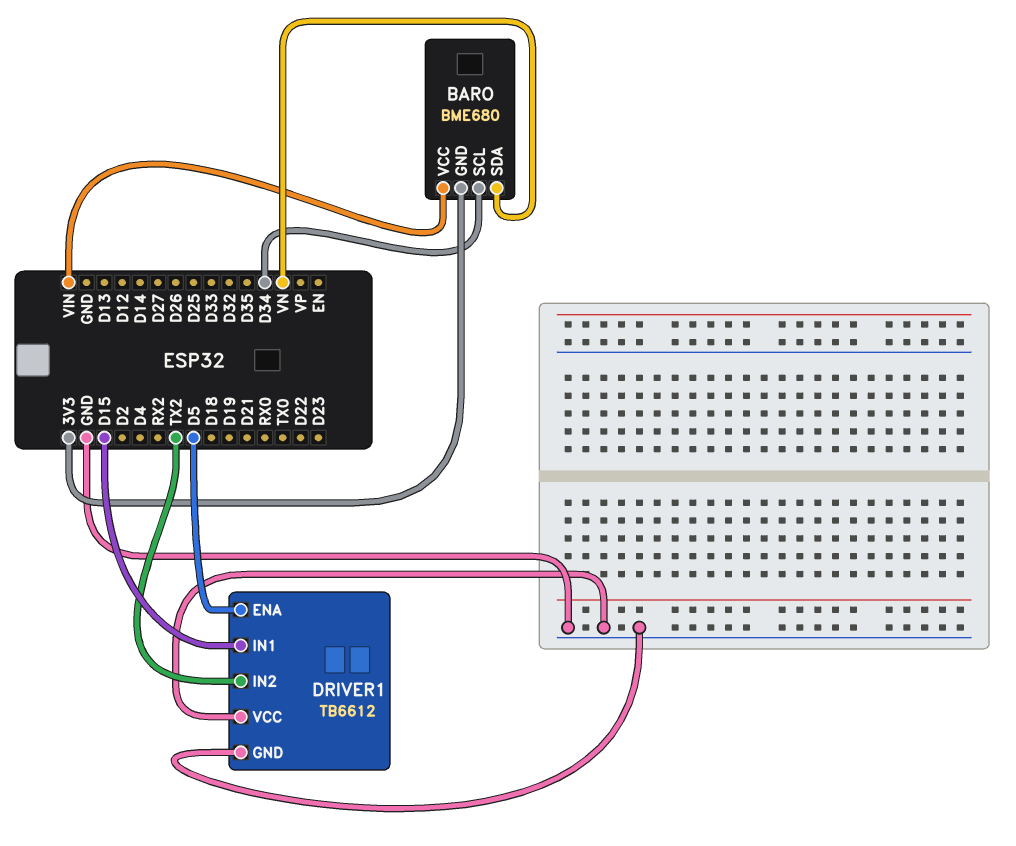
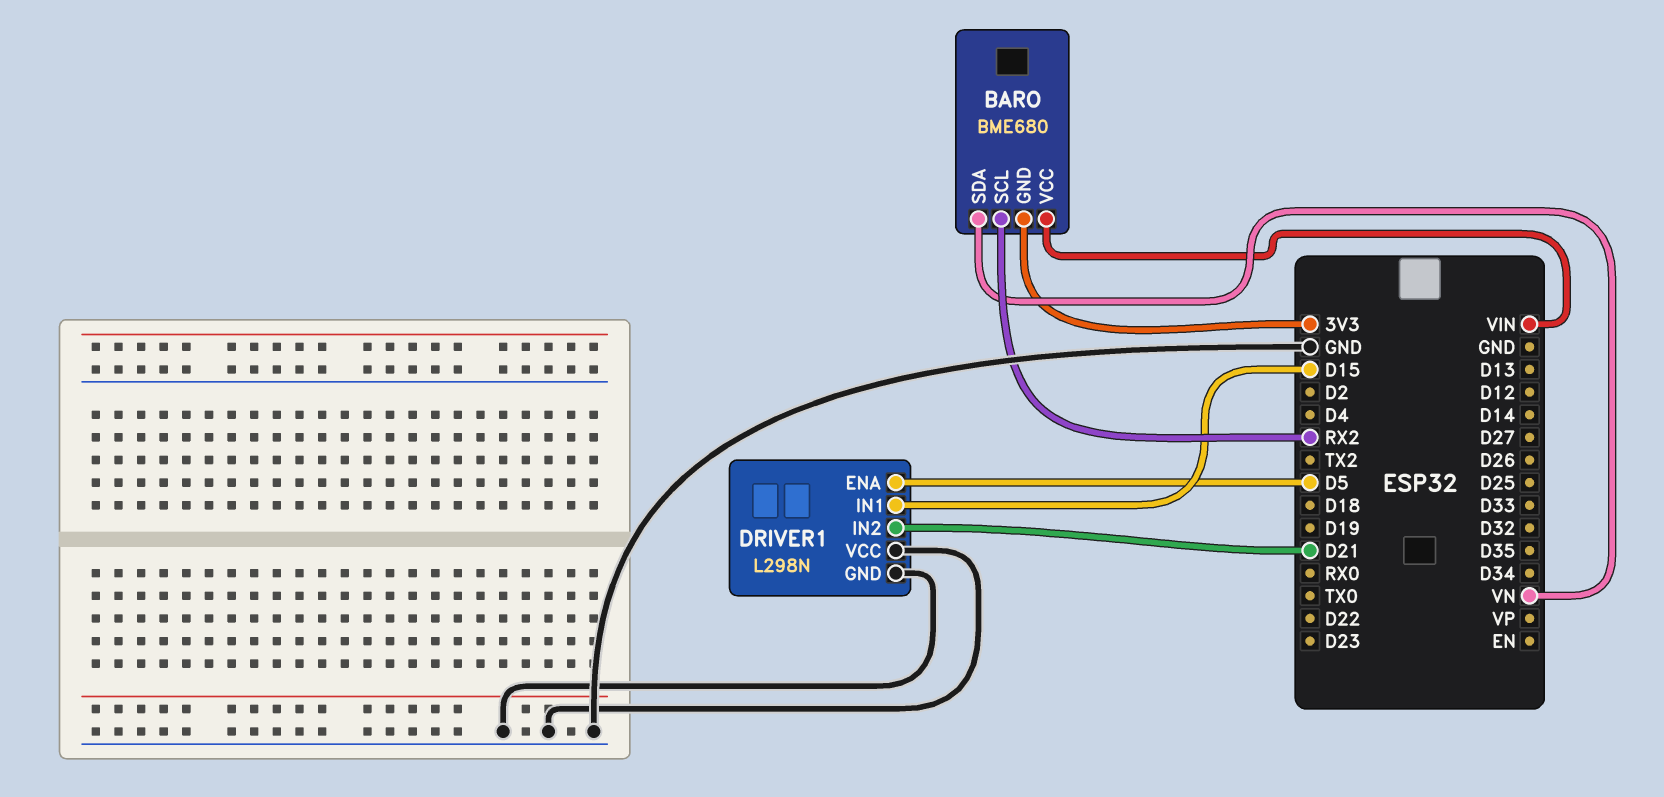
BARO pin SCL: D34 -> RX2
DRIVER1: TB6612 -> L298N
DRIVER1 pin IN2: TX2 -> D21

